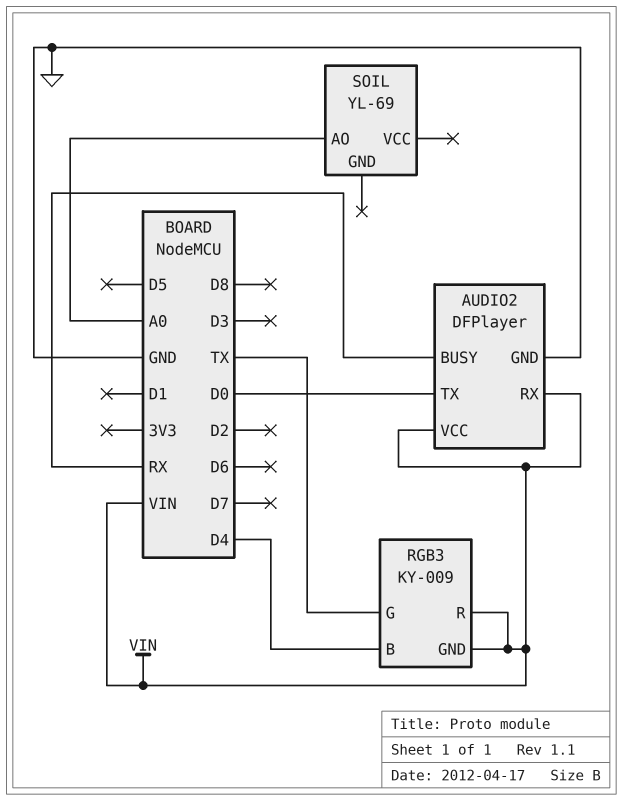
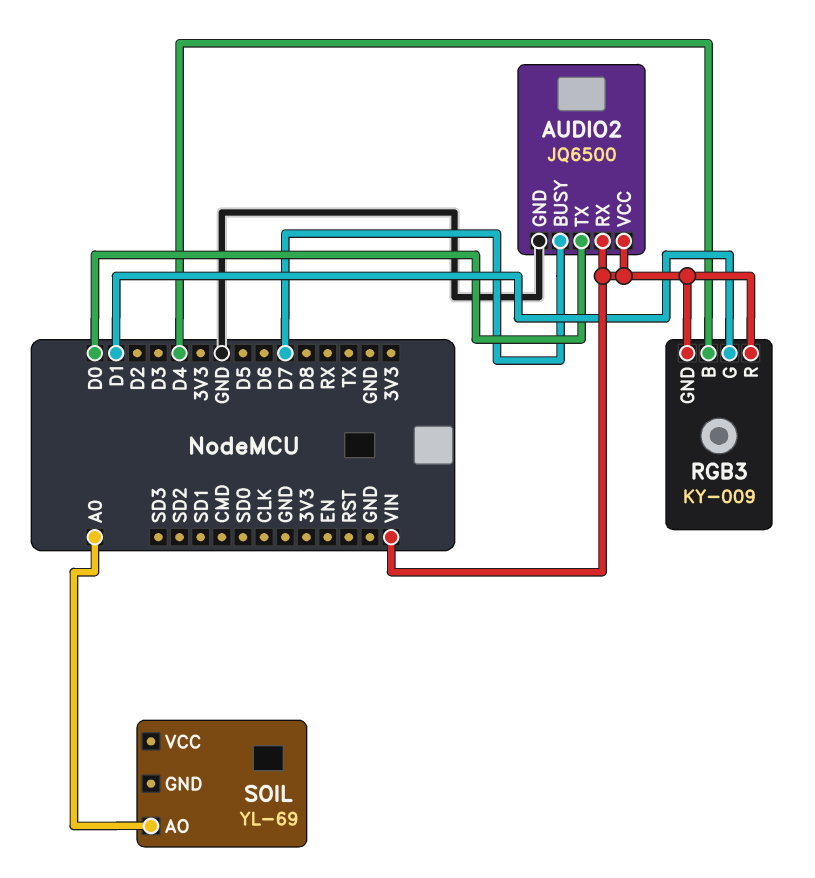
AUDIO2: DFPlayer -> JQ6500
AUDIO2 pin BUSY: RX -> D7
RGB3 pin G: TX -> D1

